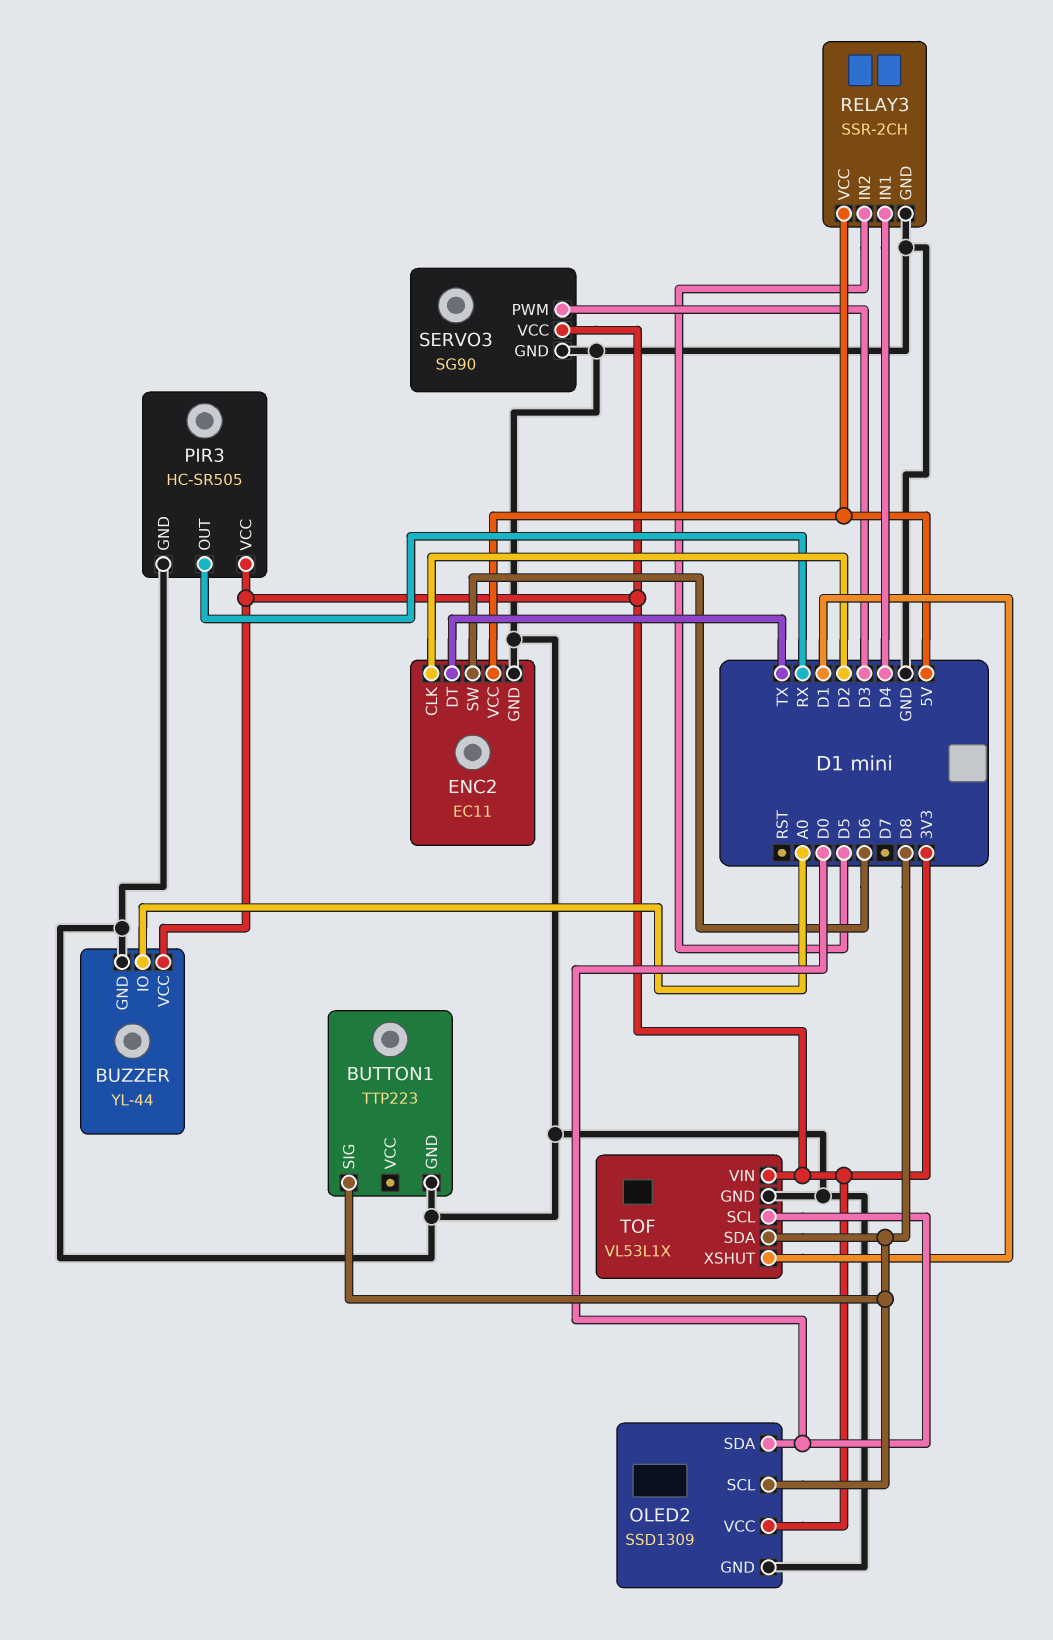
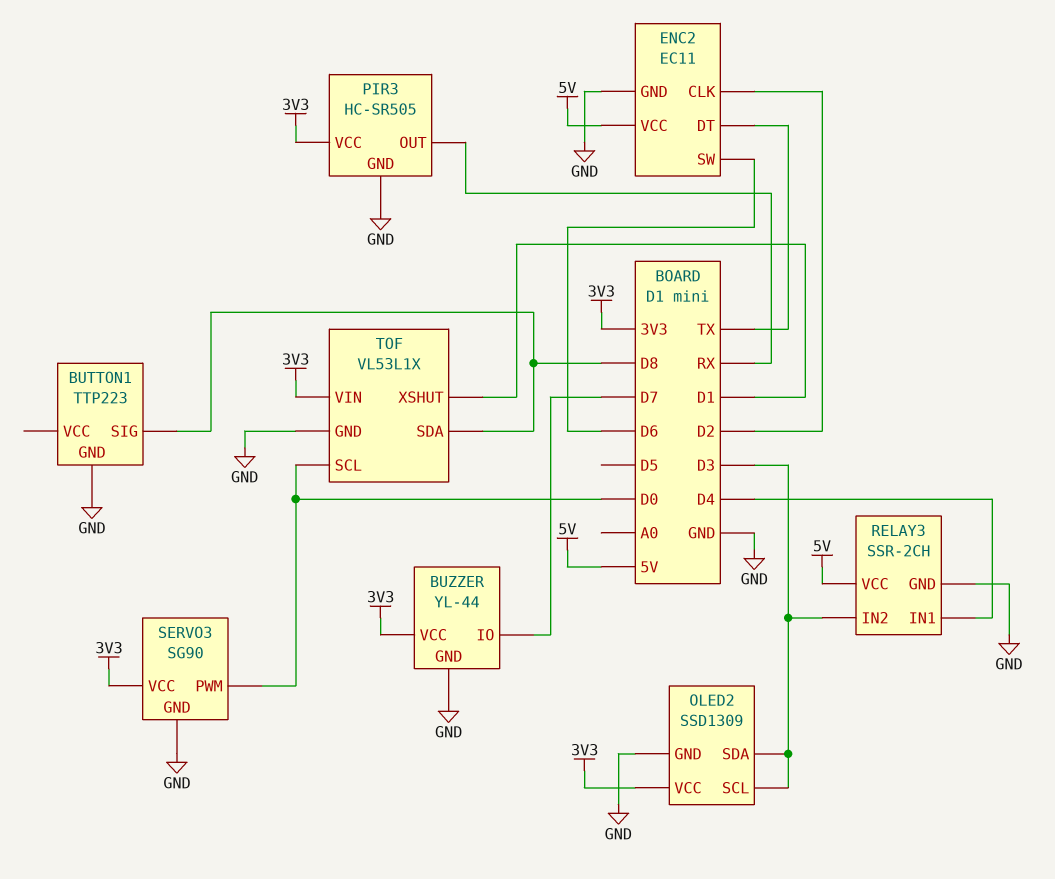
BUZZER pin IO: A0 -> D7
OLED2 pin SCL: D8 -> D3
OLED2 pin SDA: D0 -> D3
RELAY3 pin IN2: D5 -> D3
SERVO3 pin PWM: D3 -> D0

